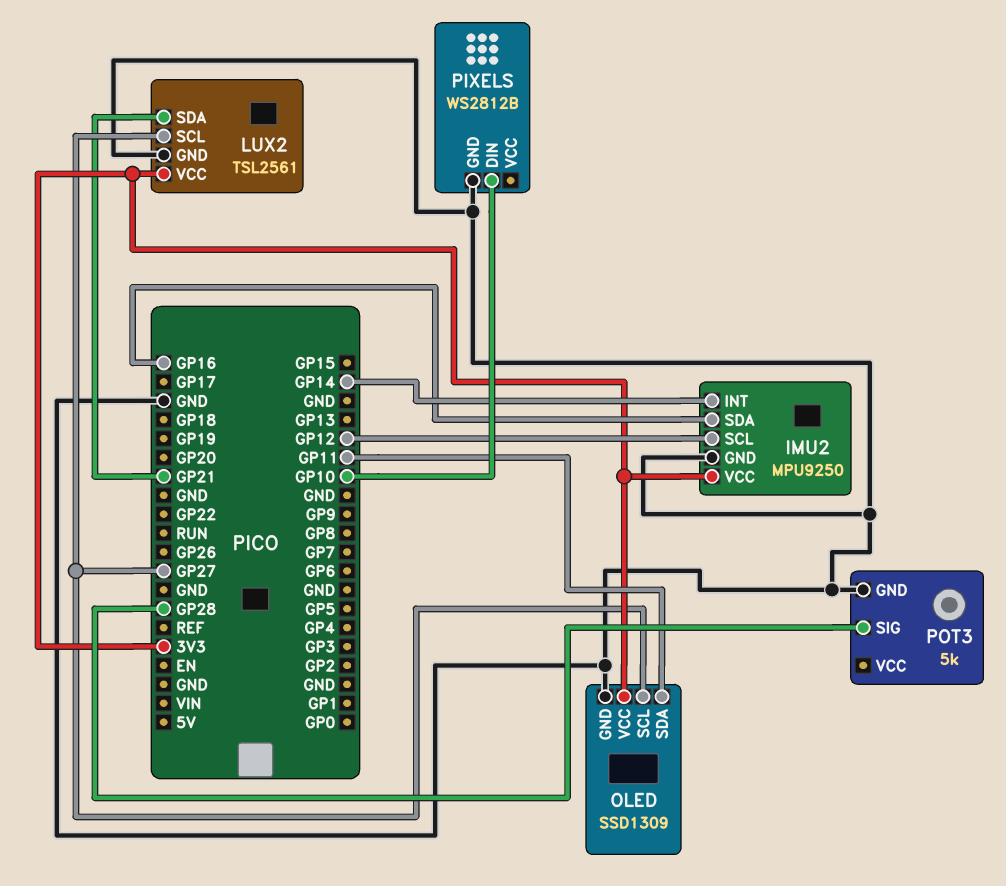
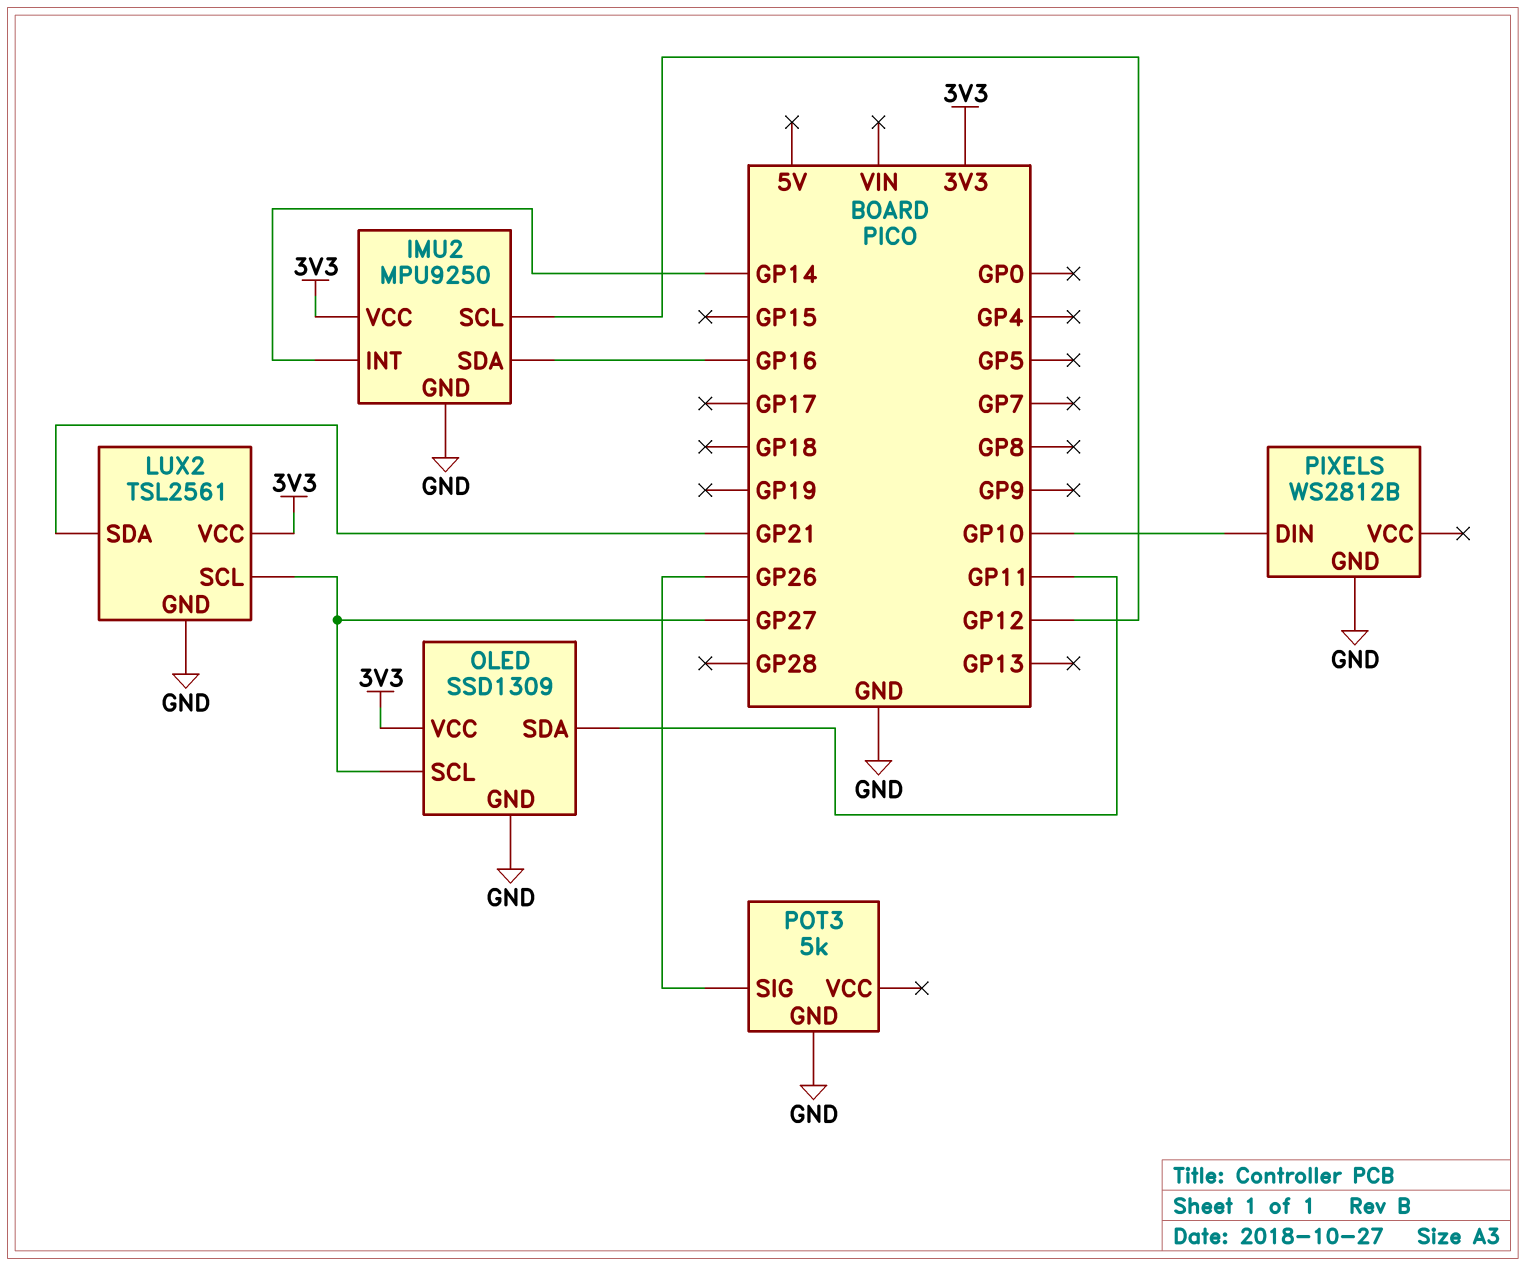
POT3 pin SIG: GP28 -> GP26

